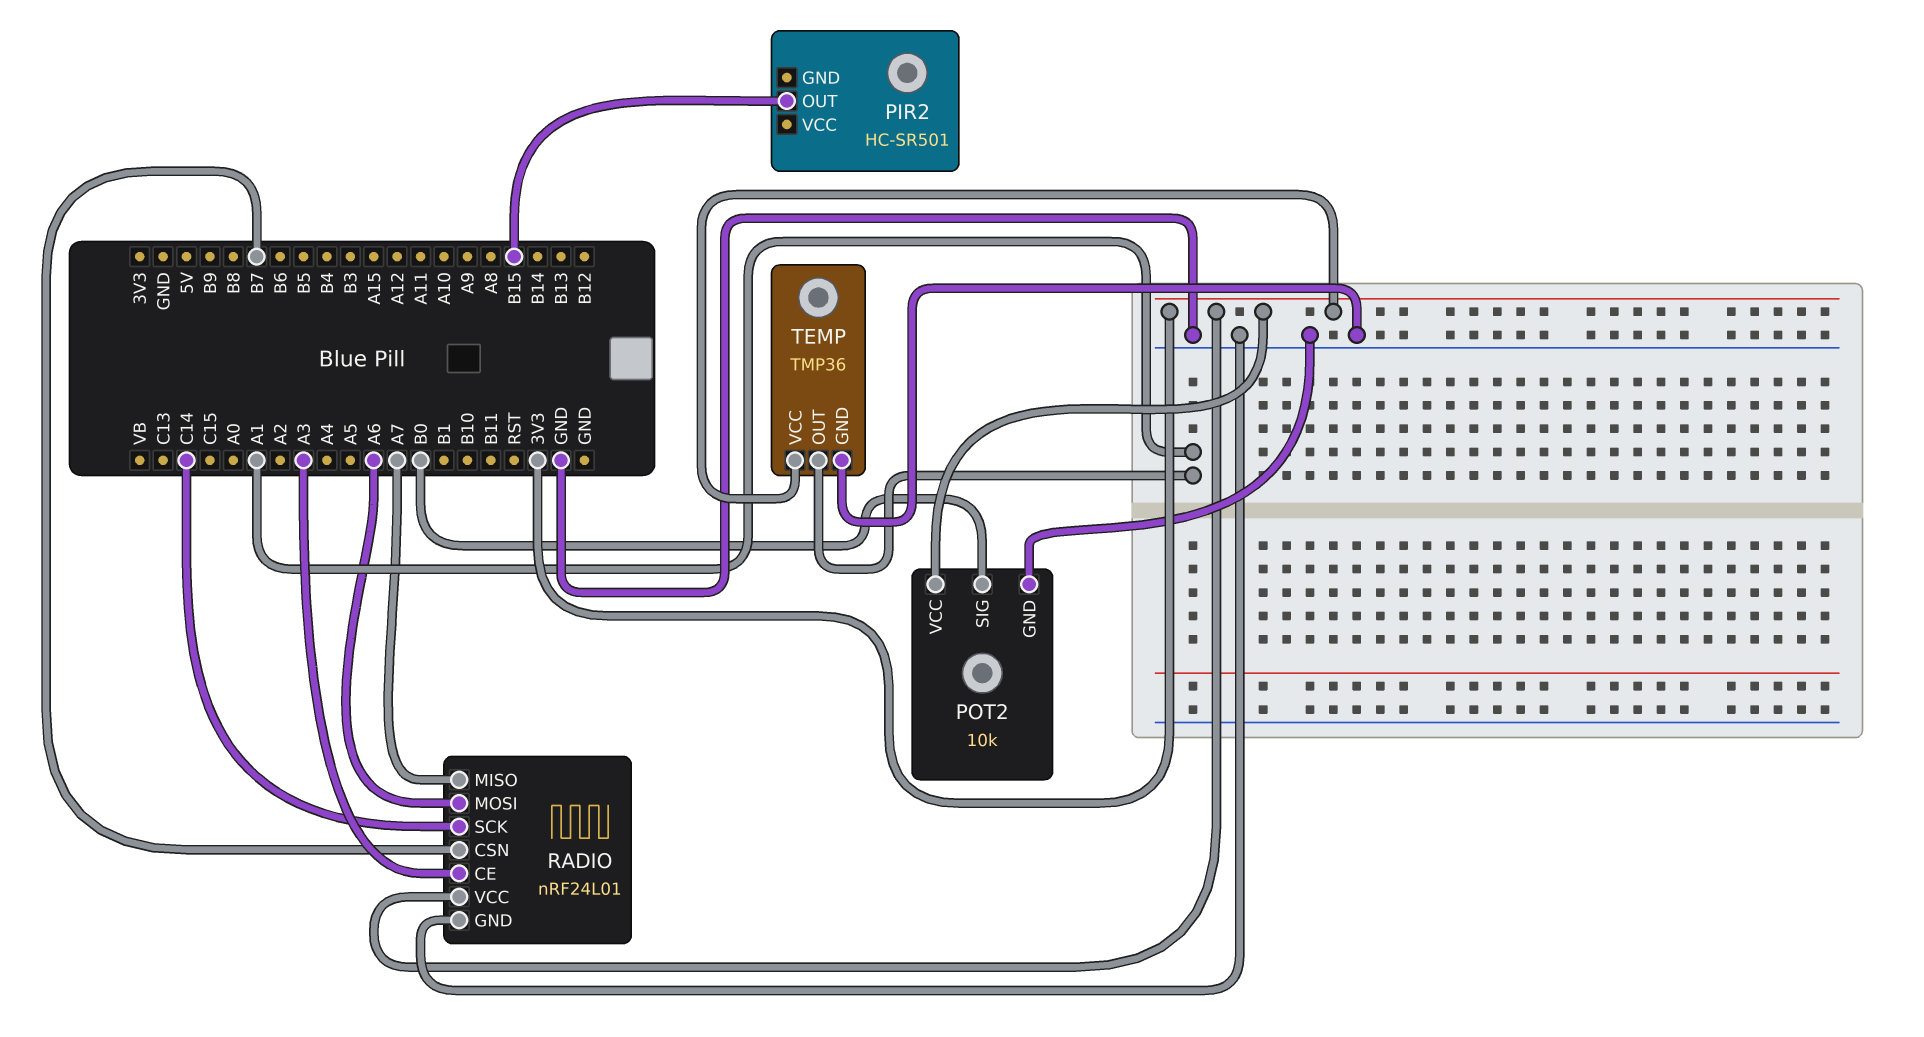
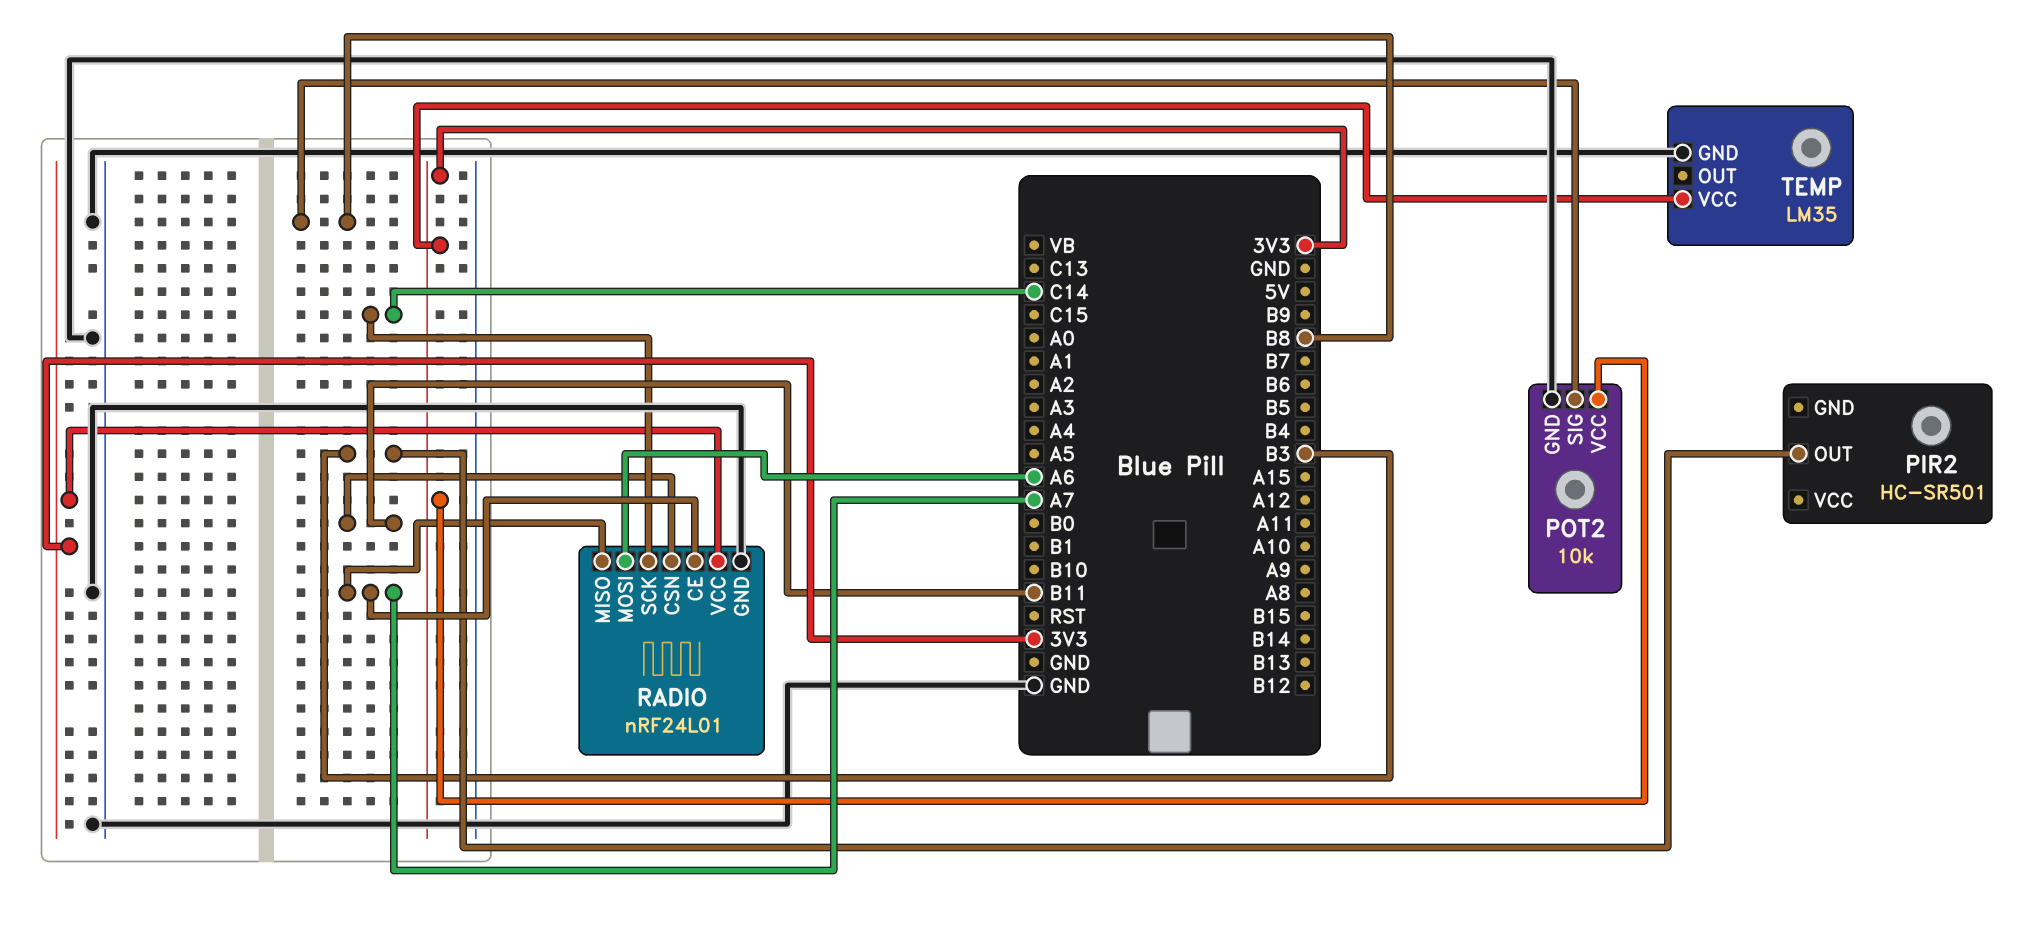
PIR2 pin OUT: B15 -> B3
POT2 pin SIG: B0 -> B8
RADIO pin CE: A3 -> A7
RADIO pin CSN: B7 -> B11
TEMP: TMP36 -> LM35
TEMP pin OUT: A1 -> none

